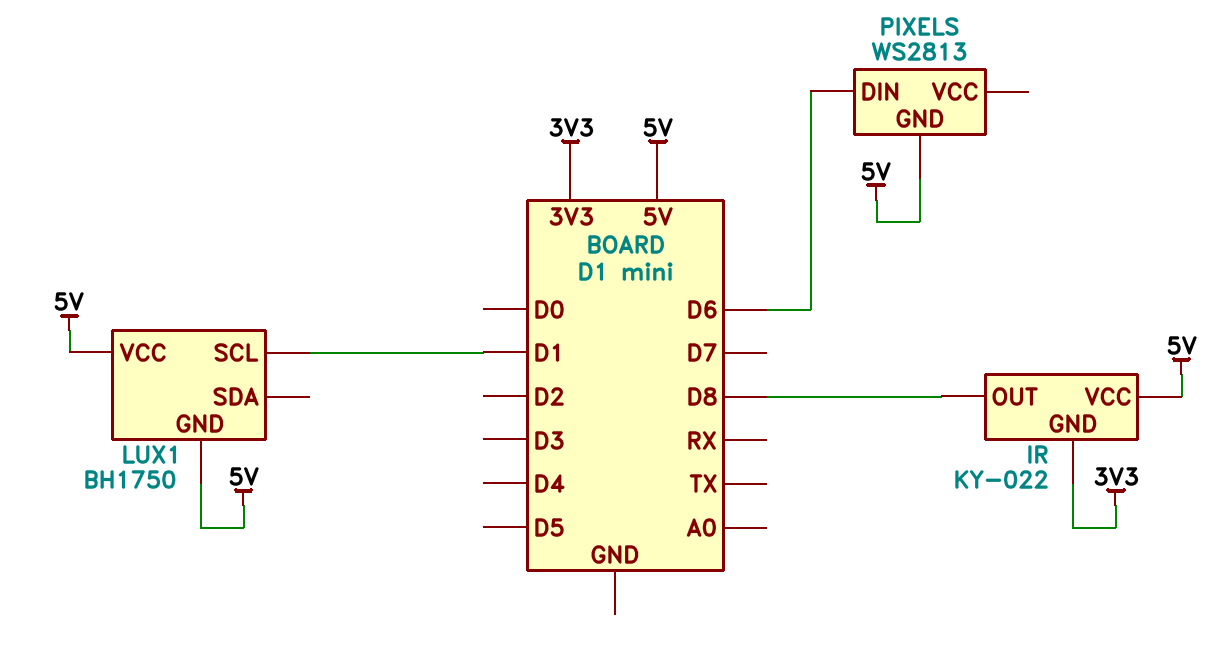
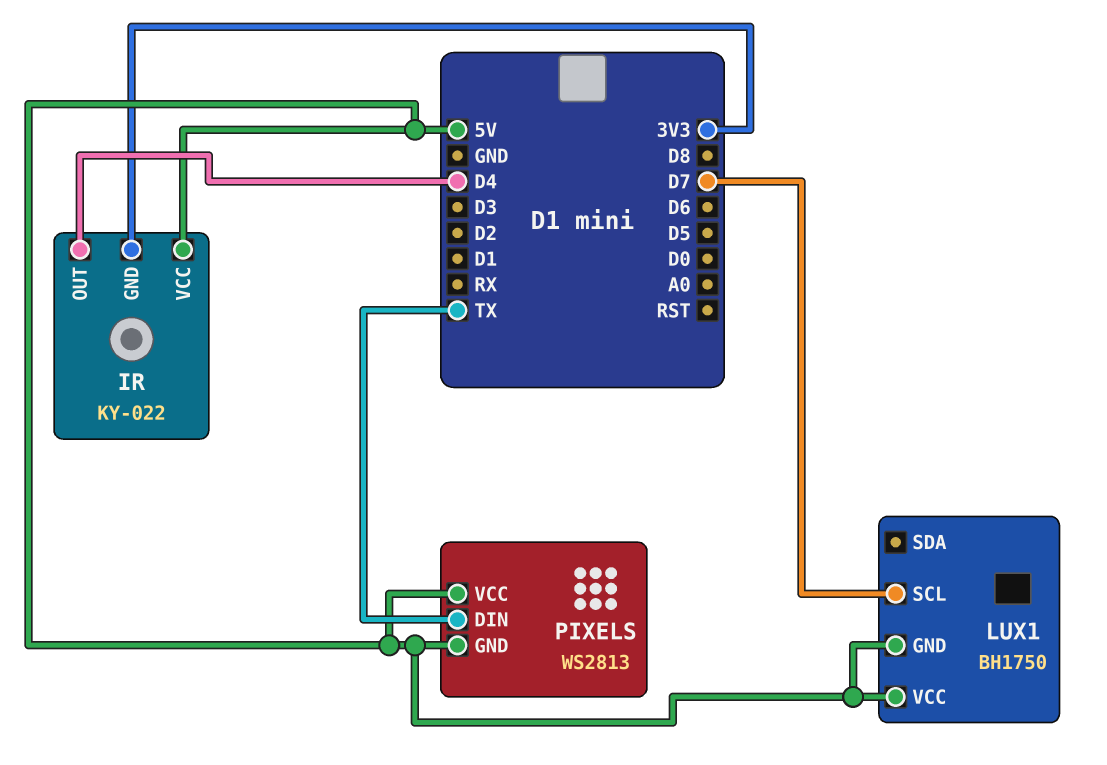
IR pin OUT: D8 -> D4
LUX1 pin SCL: D1 -> D7
PIXELS pin DIN: D6 -> TX
PIXELS pin VCC: none -> 5V

